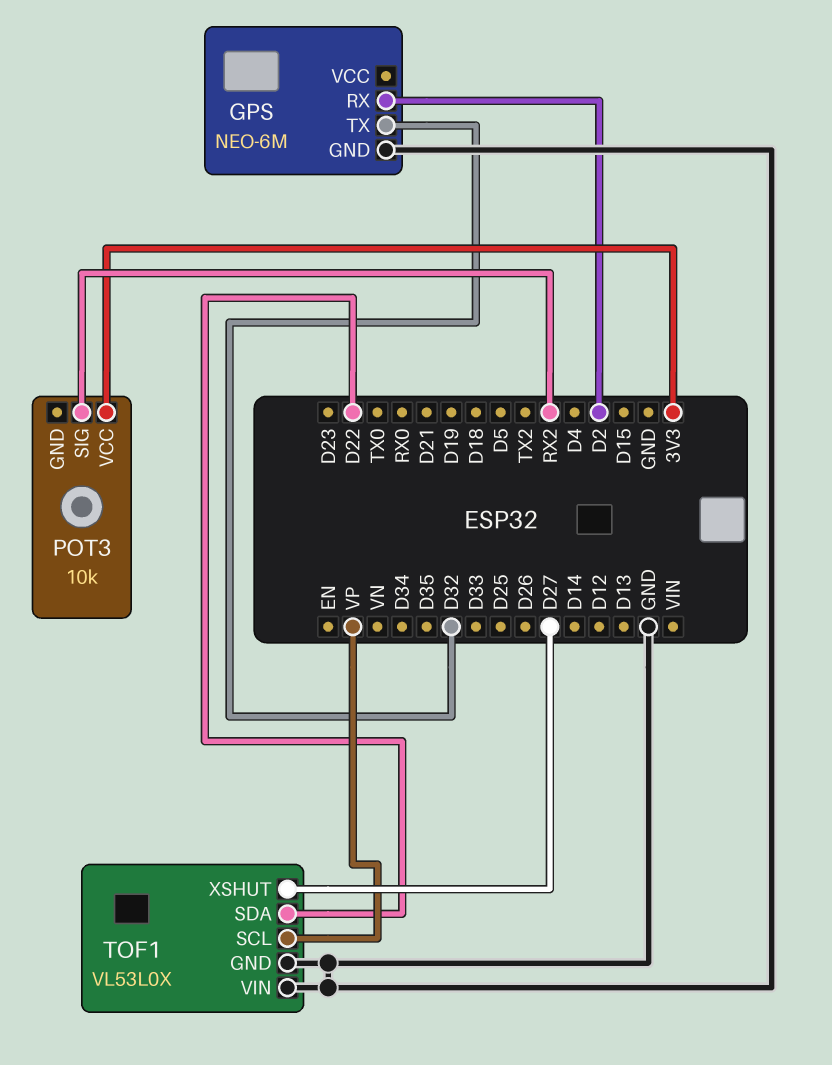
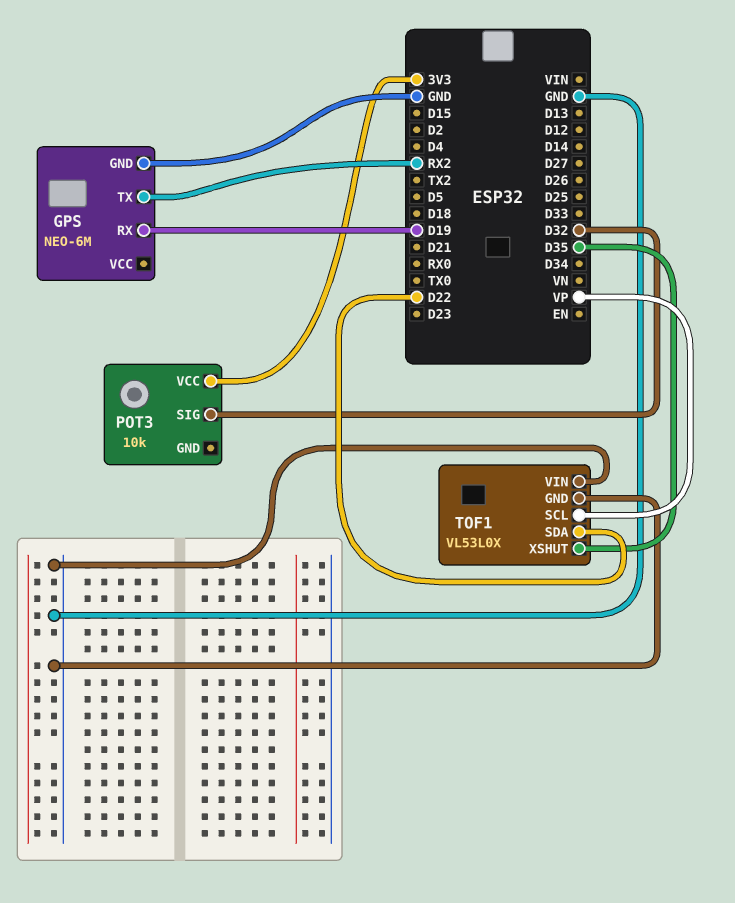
GPS pin RX: D2 -> D19
GPS pin TX: D32 -> RX2
POT3 pin SIG: RX2 -> D32
TOF1 pin XSHUT: D27 -> D35

